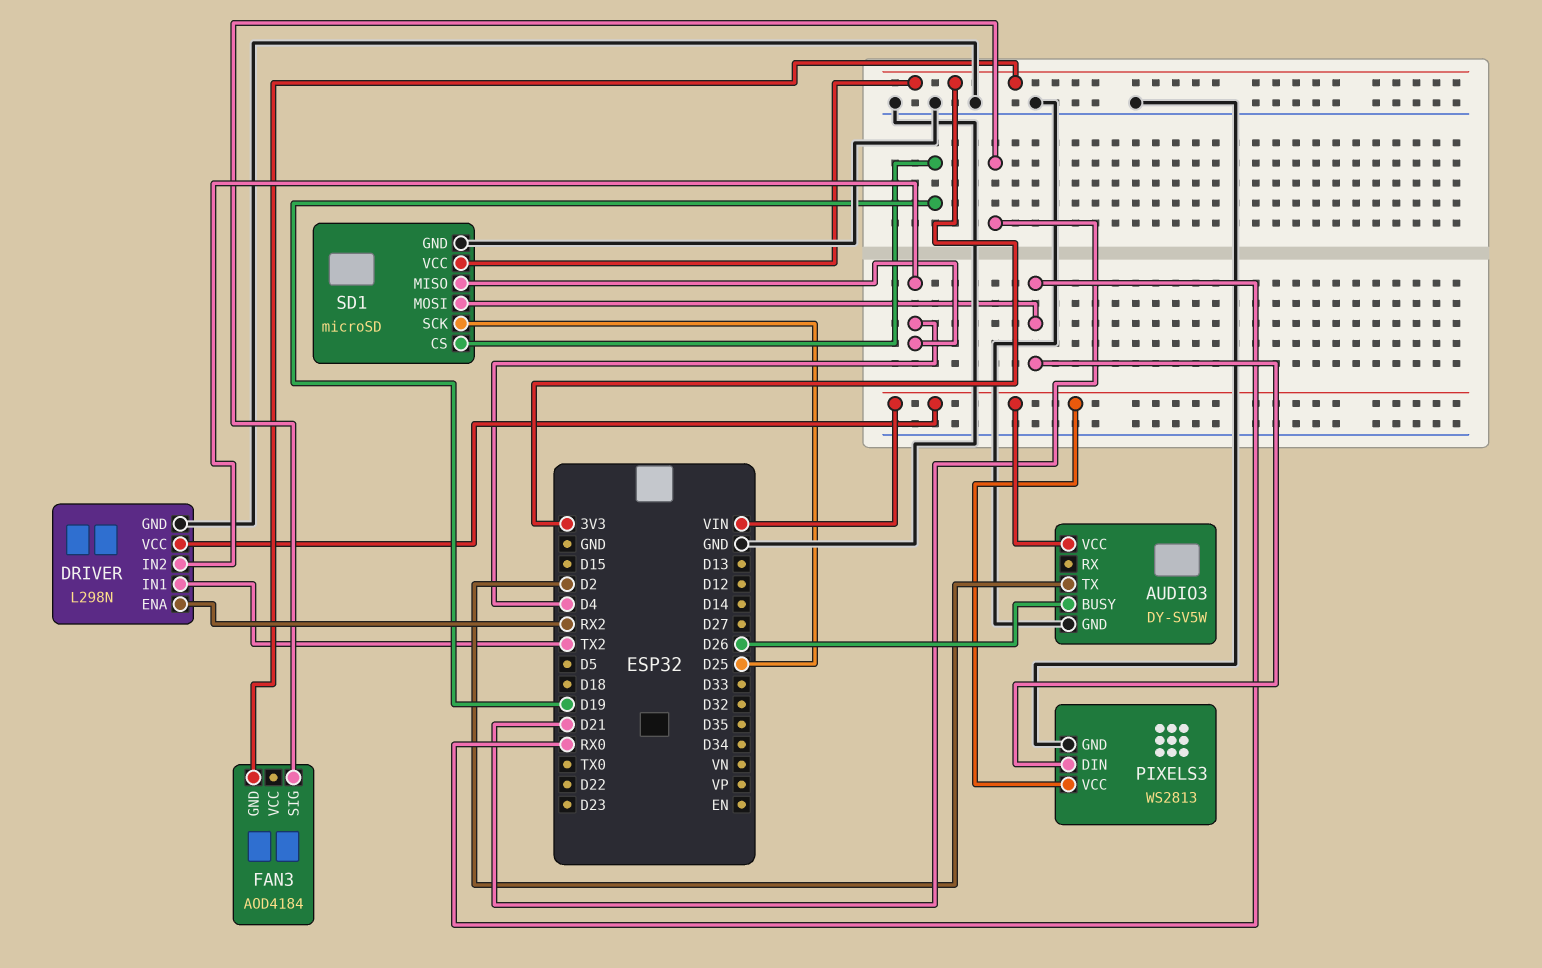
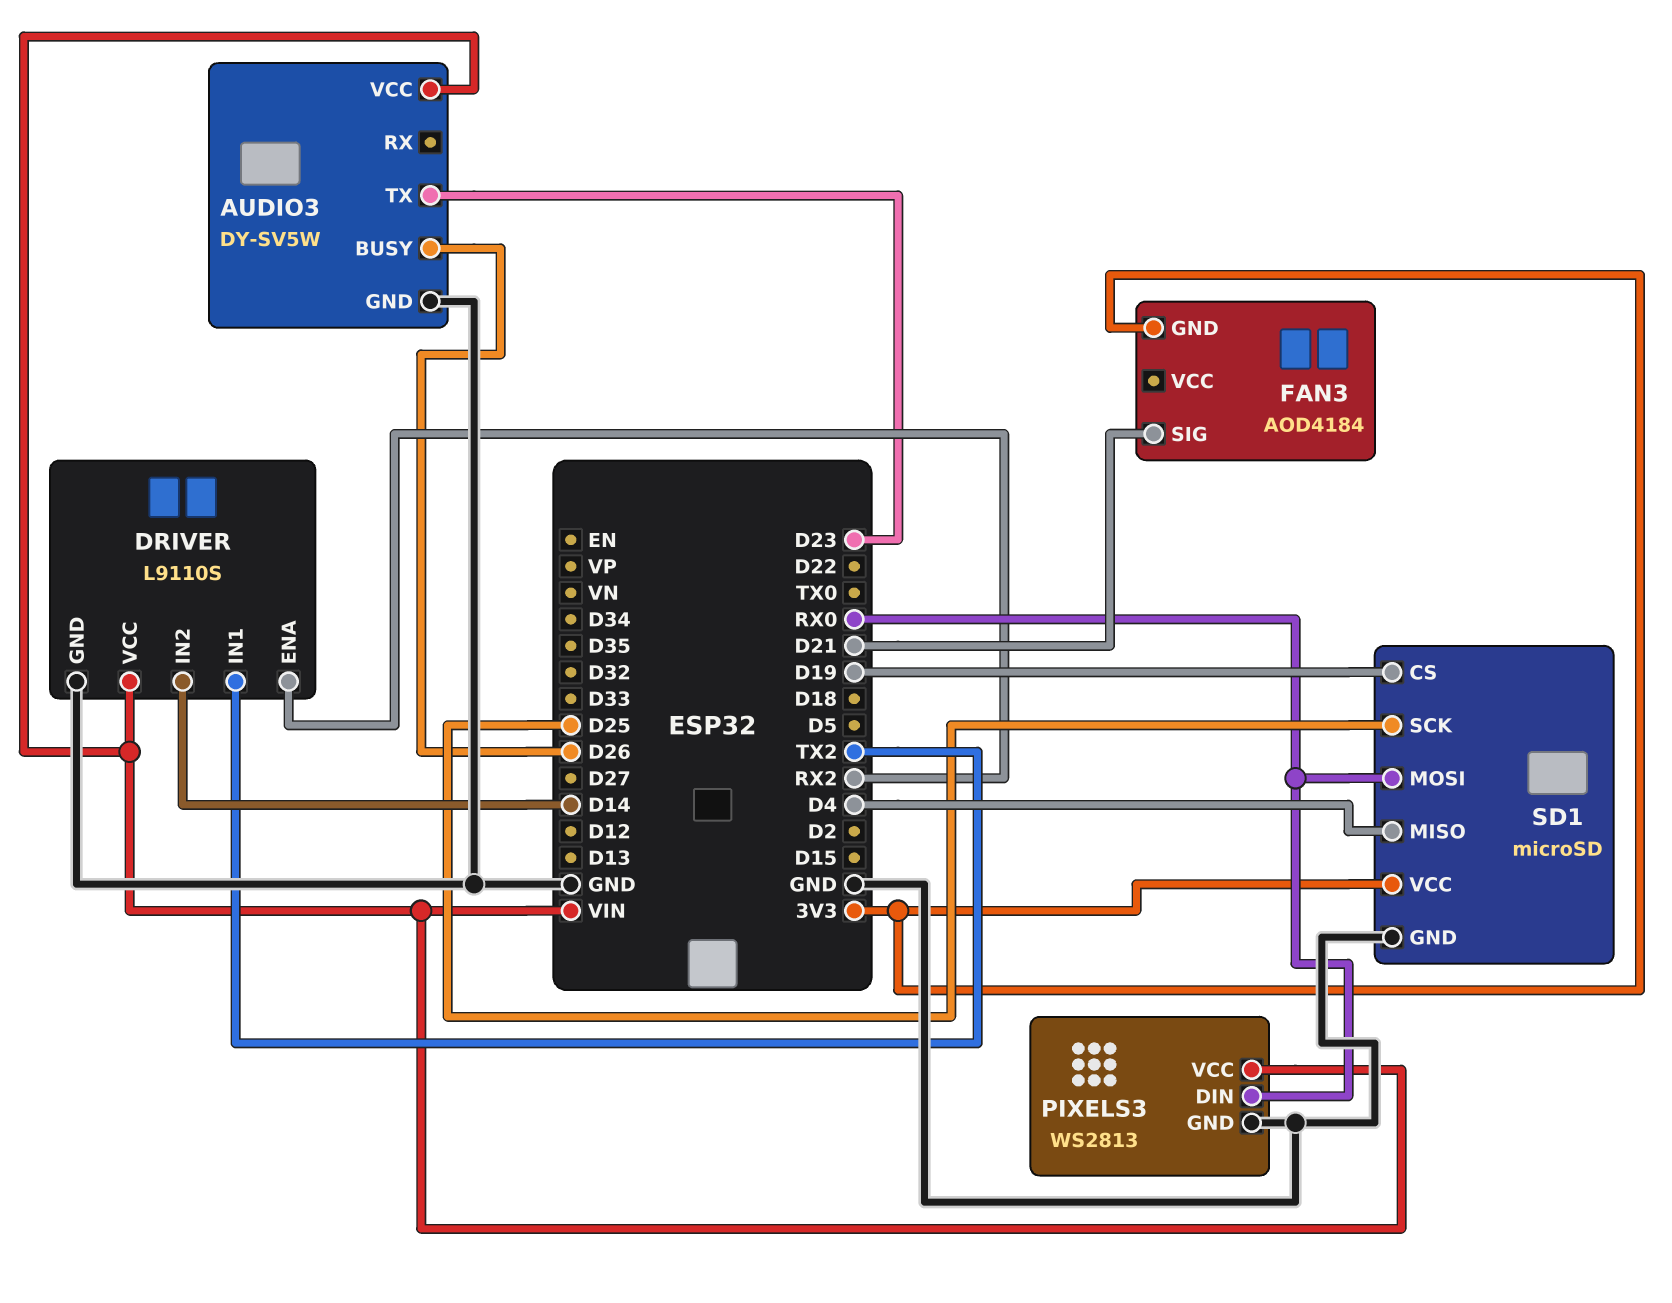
AUDIO3 pin TX: D2 -> D23
DRIVER: L298N -> L9110S
DRIVER pin IN2: D4 -> D14

